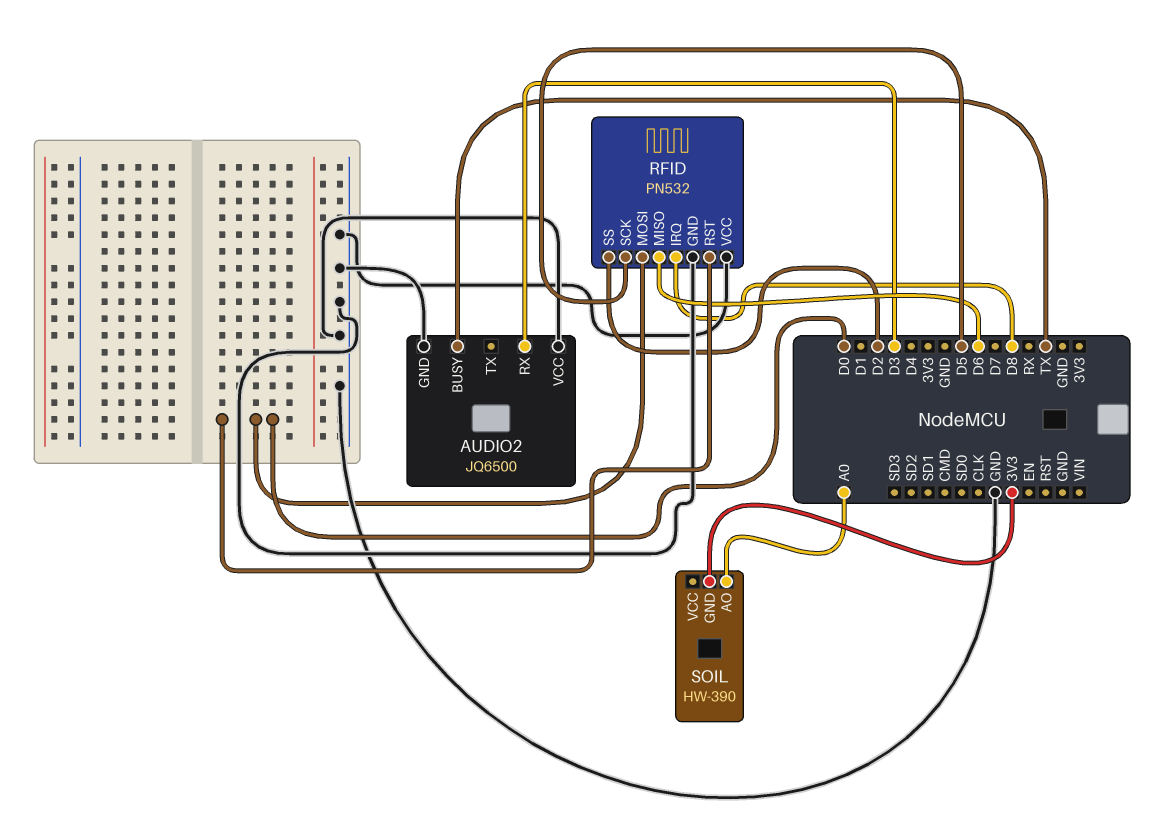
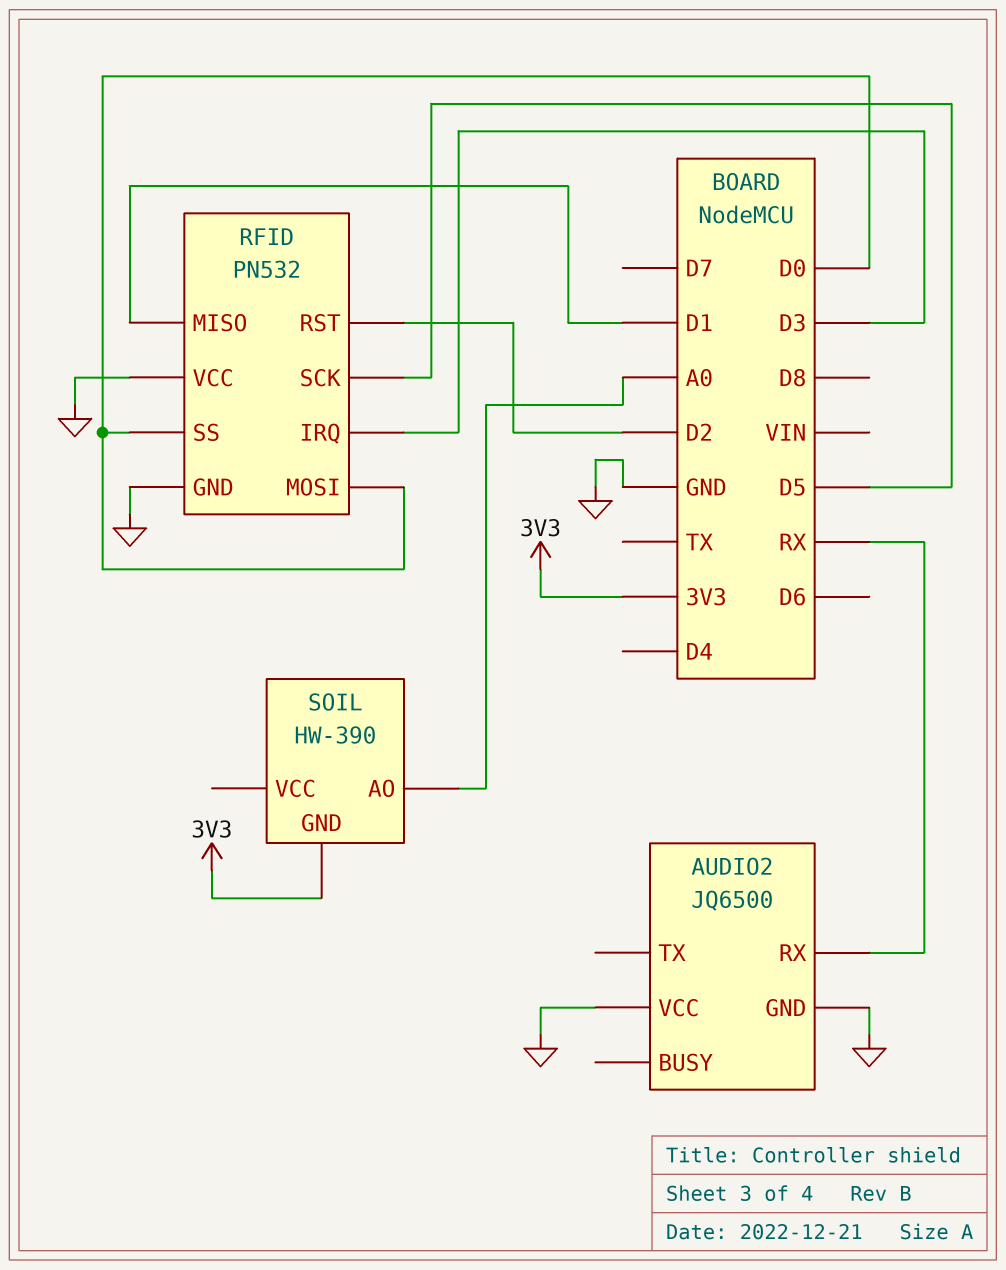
AUDIO2 pin BUSY: TX -> none
AUDIO2 pin RX: D3 -> RX
RFID pin IRQ: D8 -> D3
RFID pin MISO: D6 -> D1
RFID pin RST: D0 -> D2
RFID pin SS: D2 -> D0

